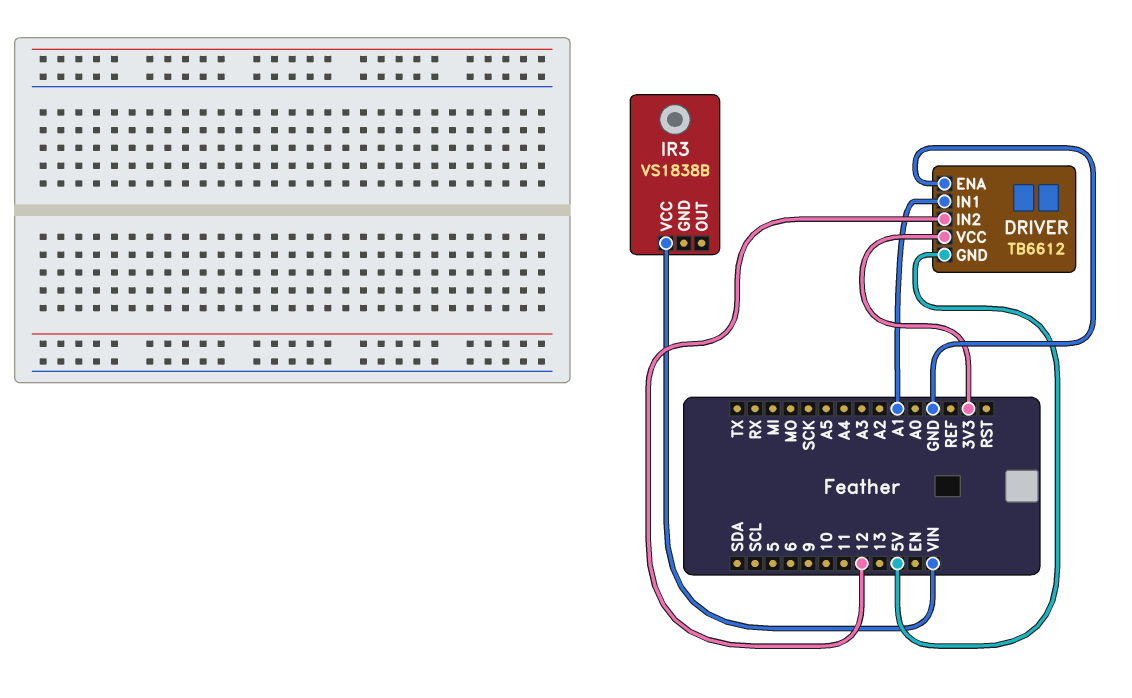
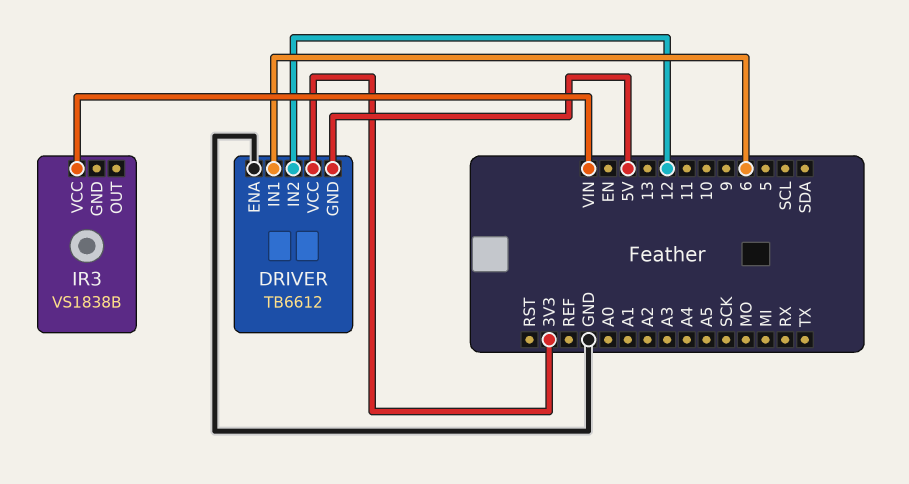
DRIVER pin IN1: A1 -> 6

